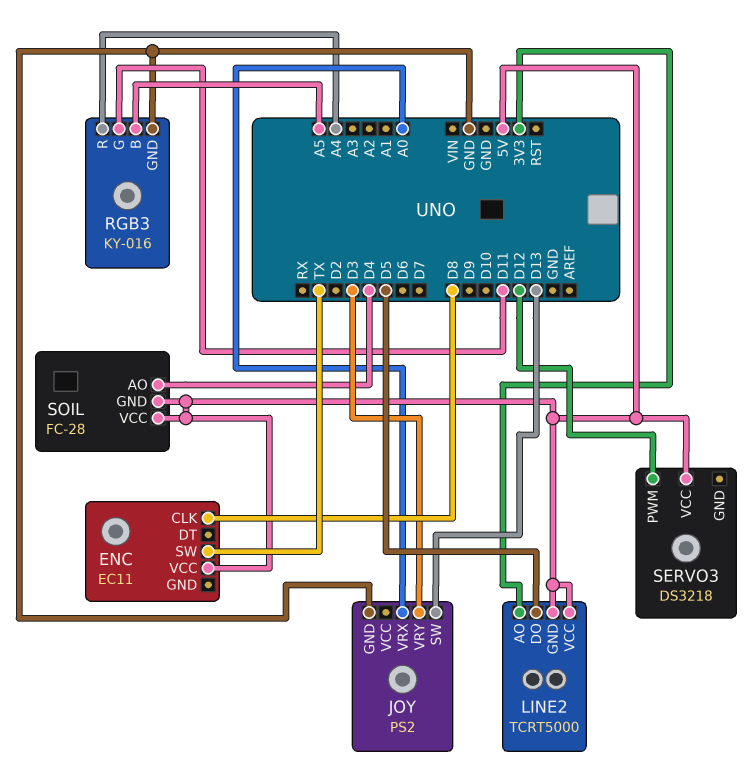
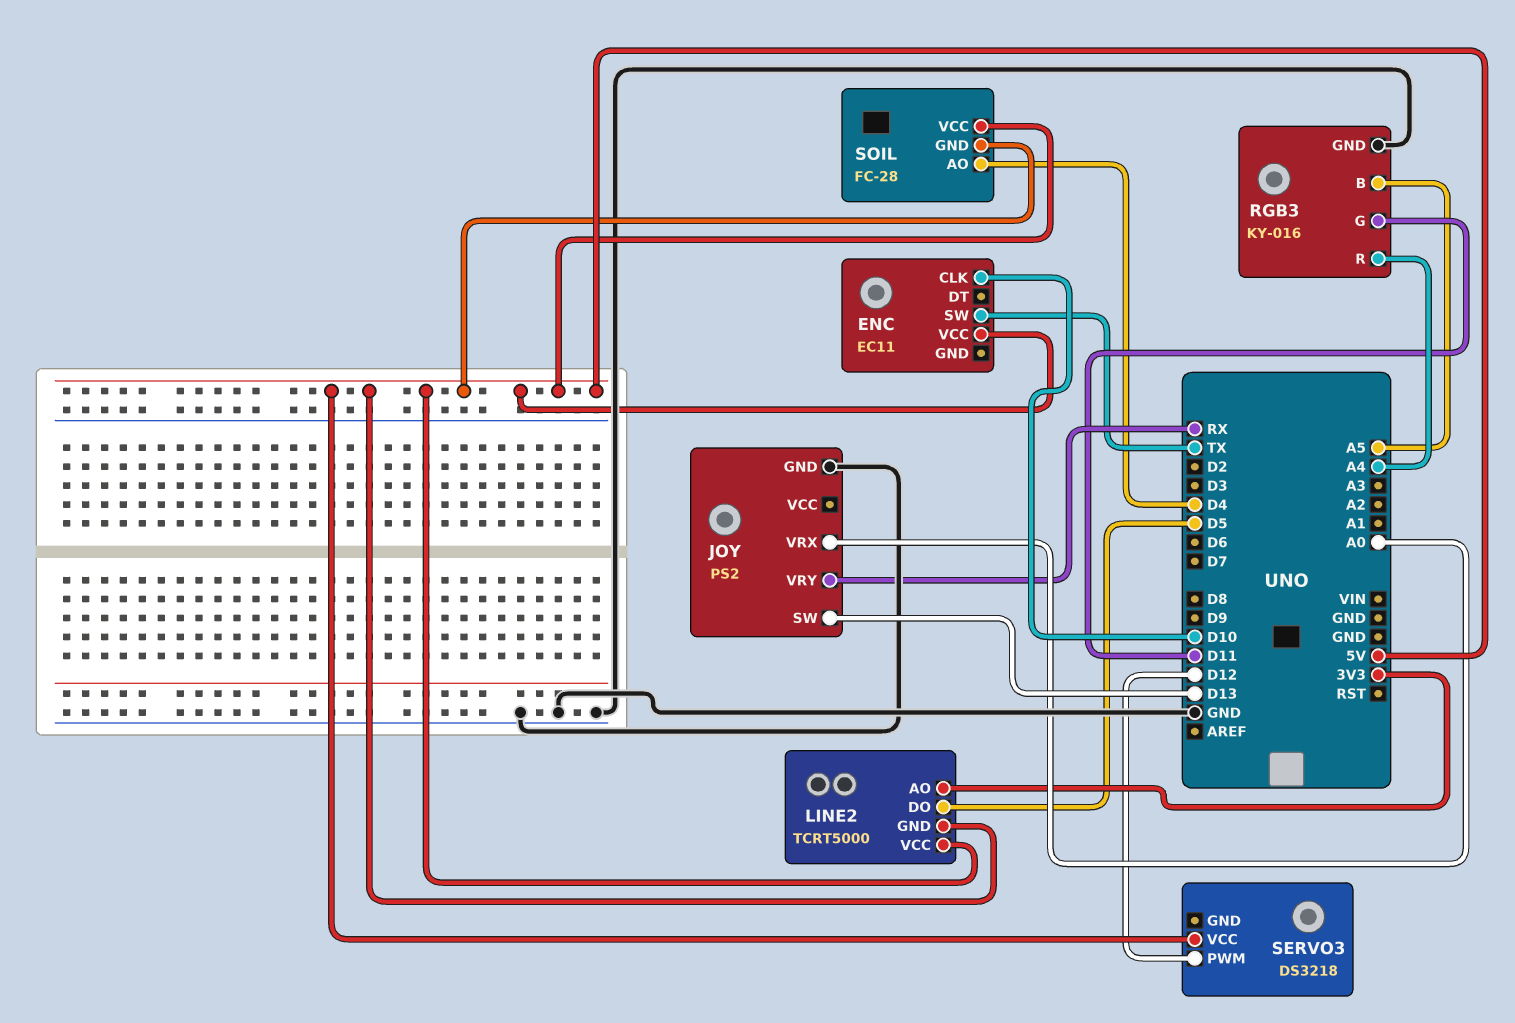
ENC pin CLK: D8 -> D10
JOY pin VRY: D3 -> RX

